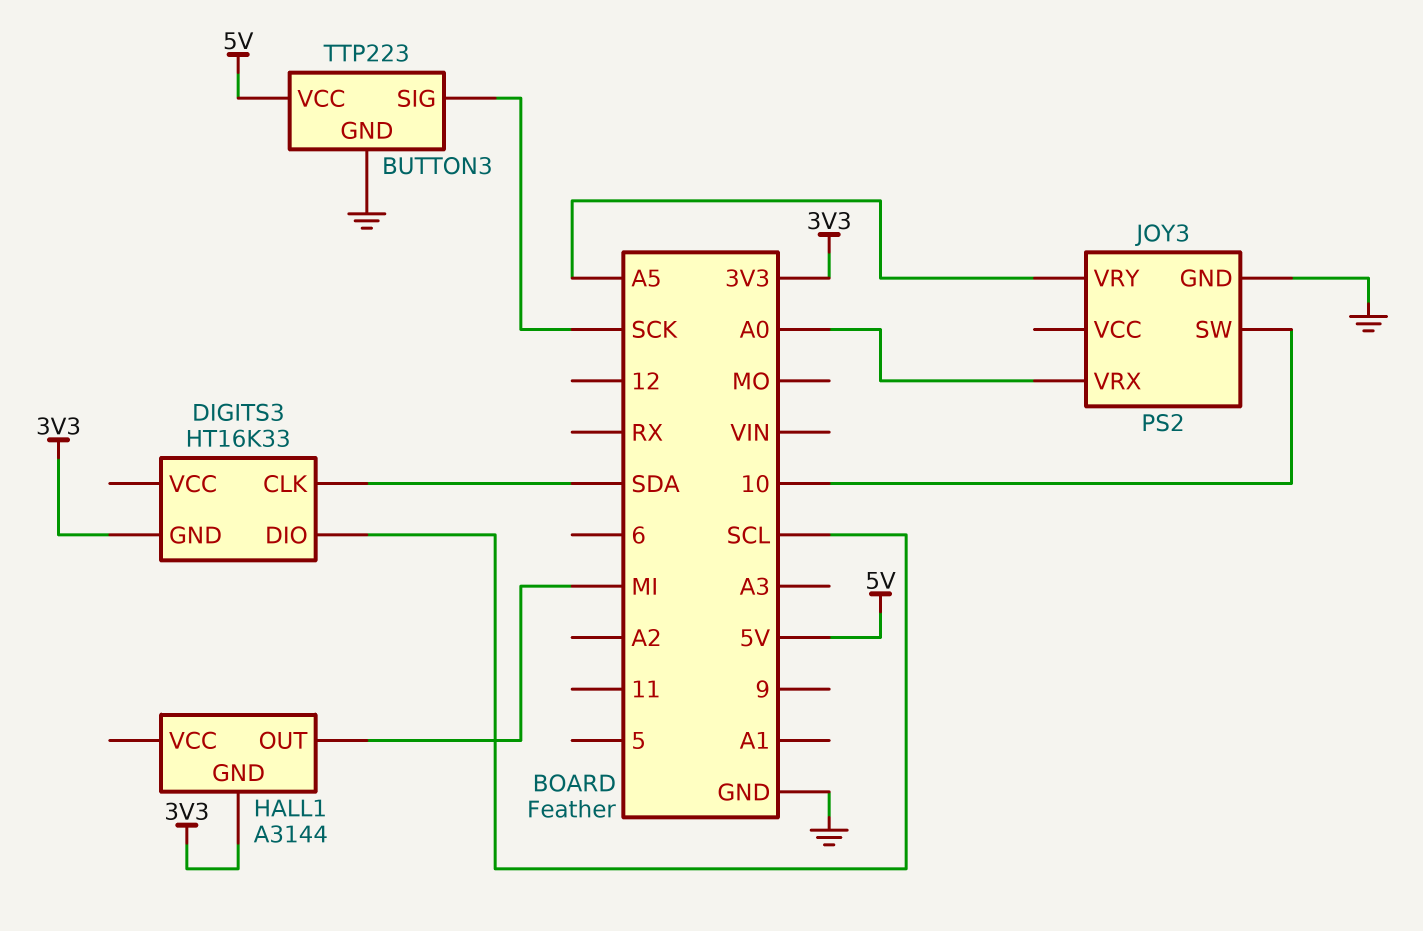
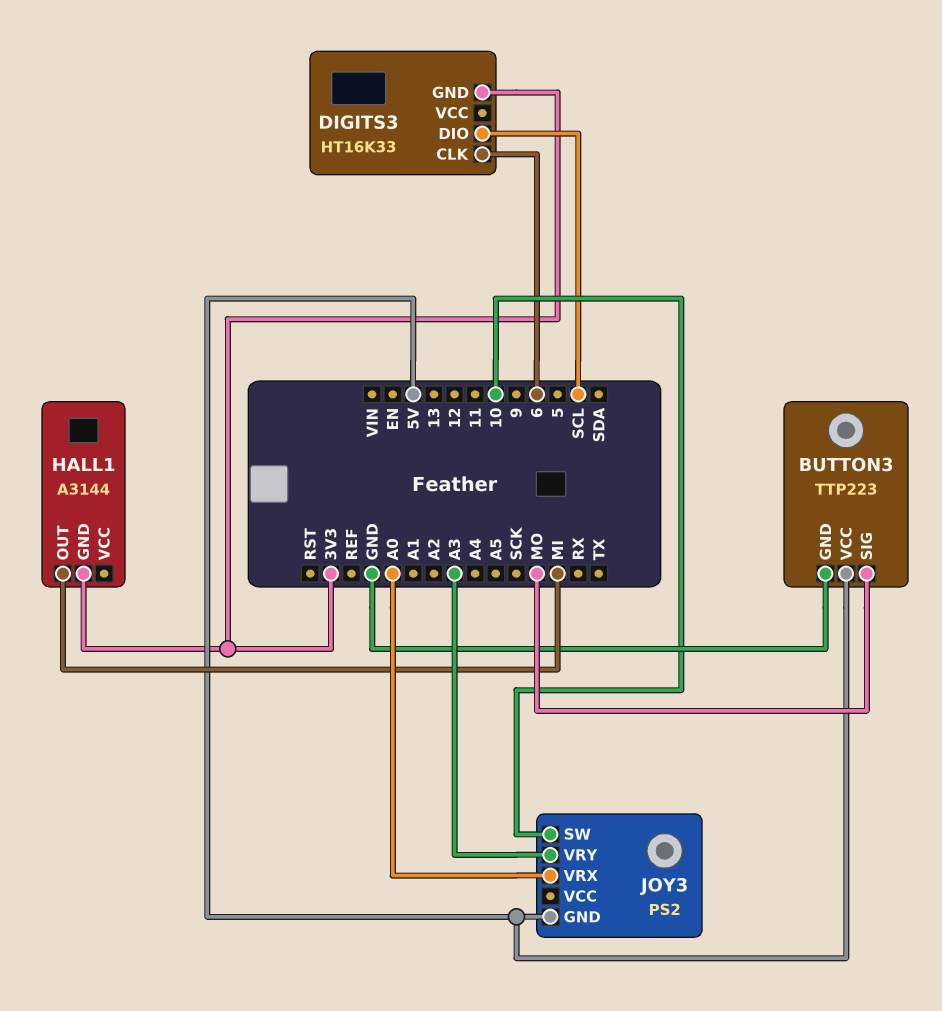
BUTTON3 pin SIG: SCK -> MO
DIGITS3 pin CLK: SDA -> 6
JOY3 pin GND: GND -> 5V
JOY3 pin VRY: A5 -> A3

